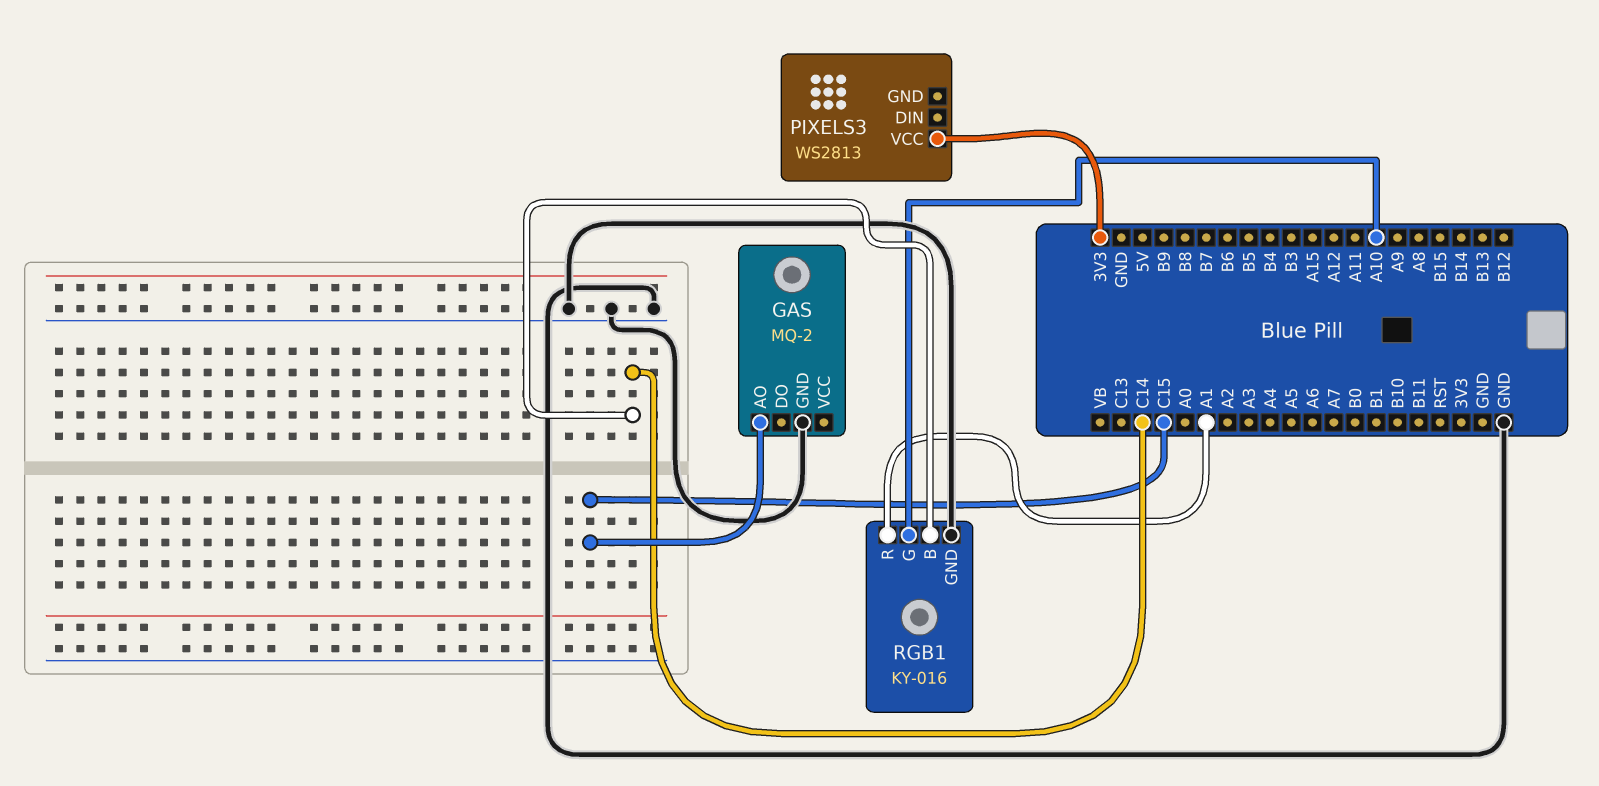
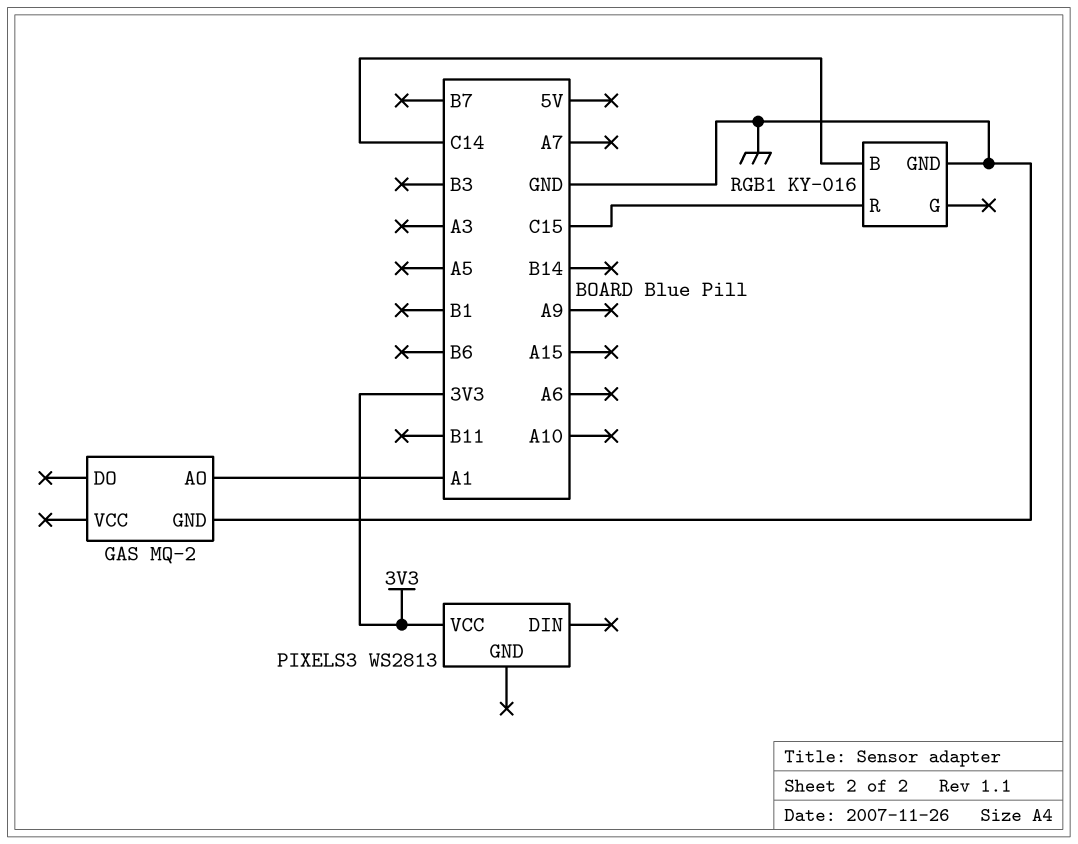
GAS pin AO: C15 -> A1
RGB1 pin G: A10 -> none
RGB1 pin R: A1 -> C15

